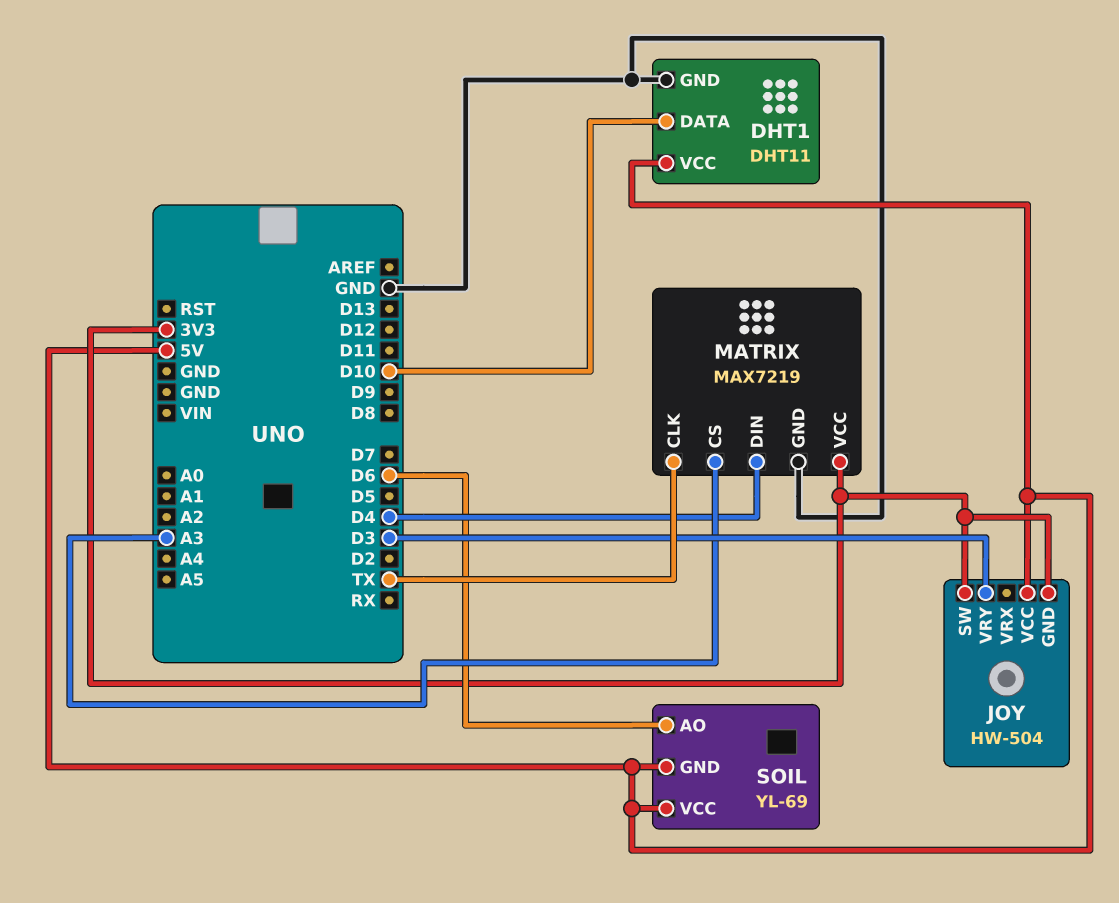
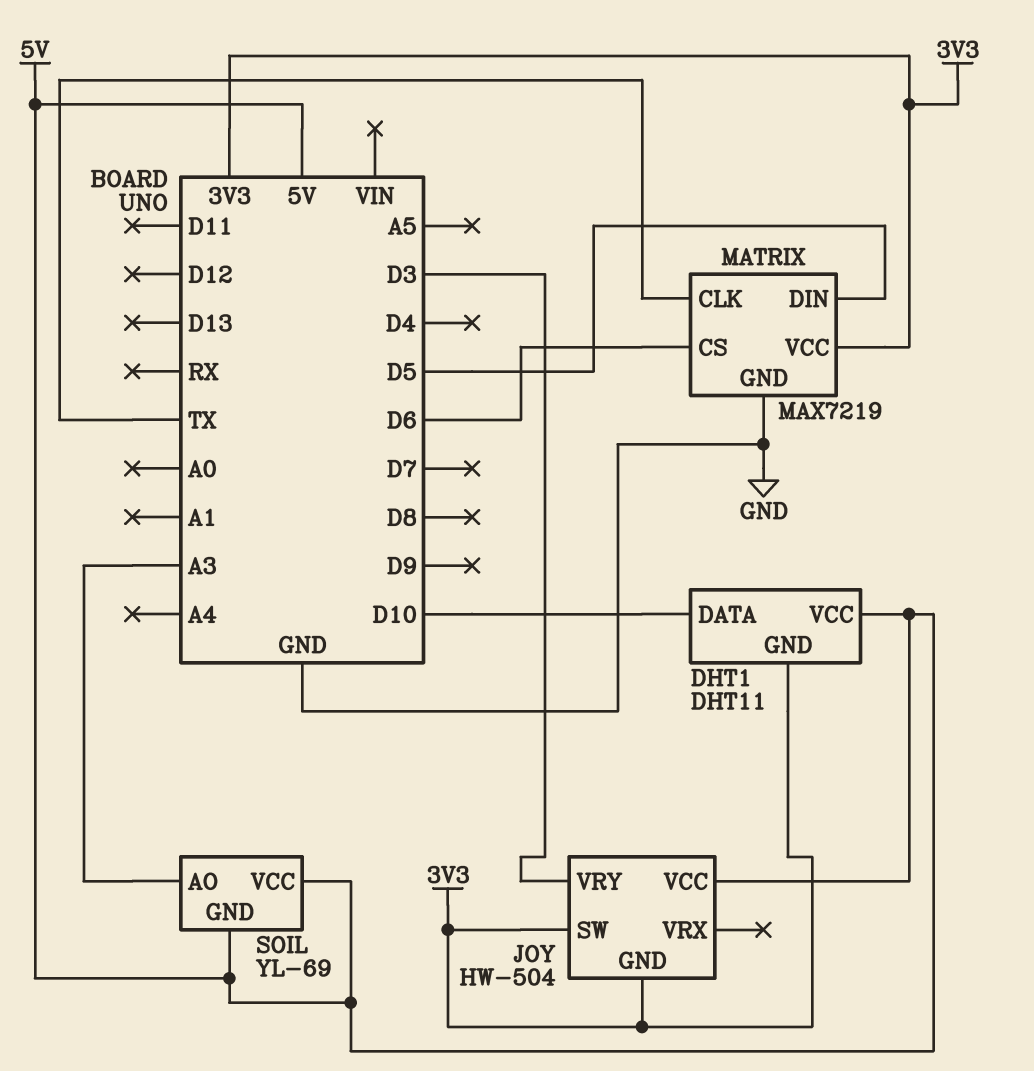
DHT1 pin GND: GND -> 3V3
MATRIX pin CS: A3 -> D6
MATRIX pin DIN: D4 -> D5
SOIL pin AO: D6 -> A3

